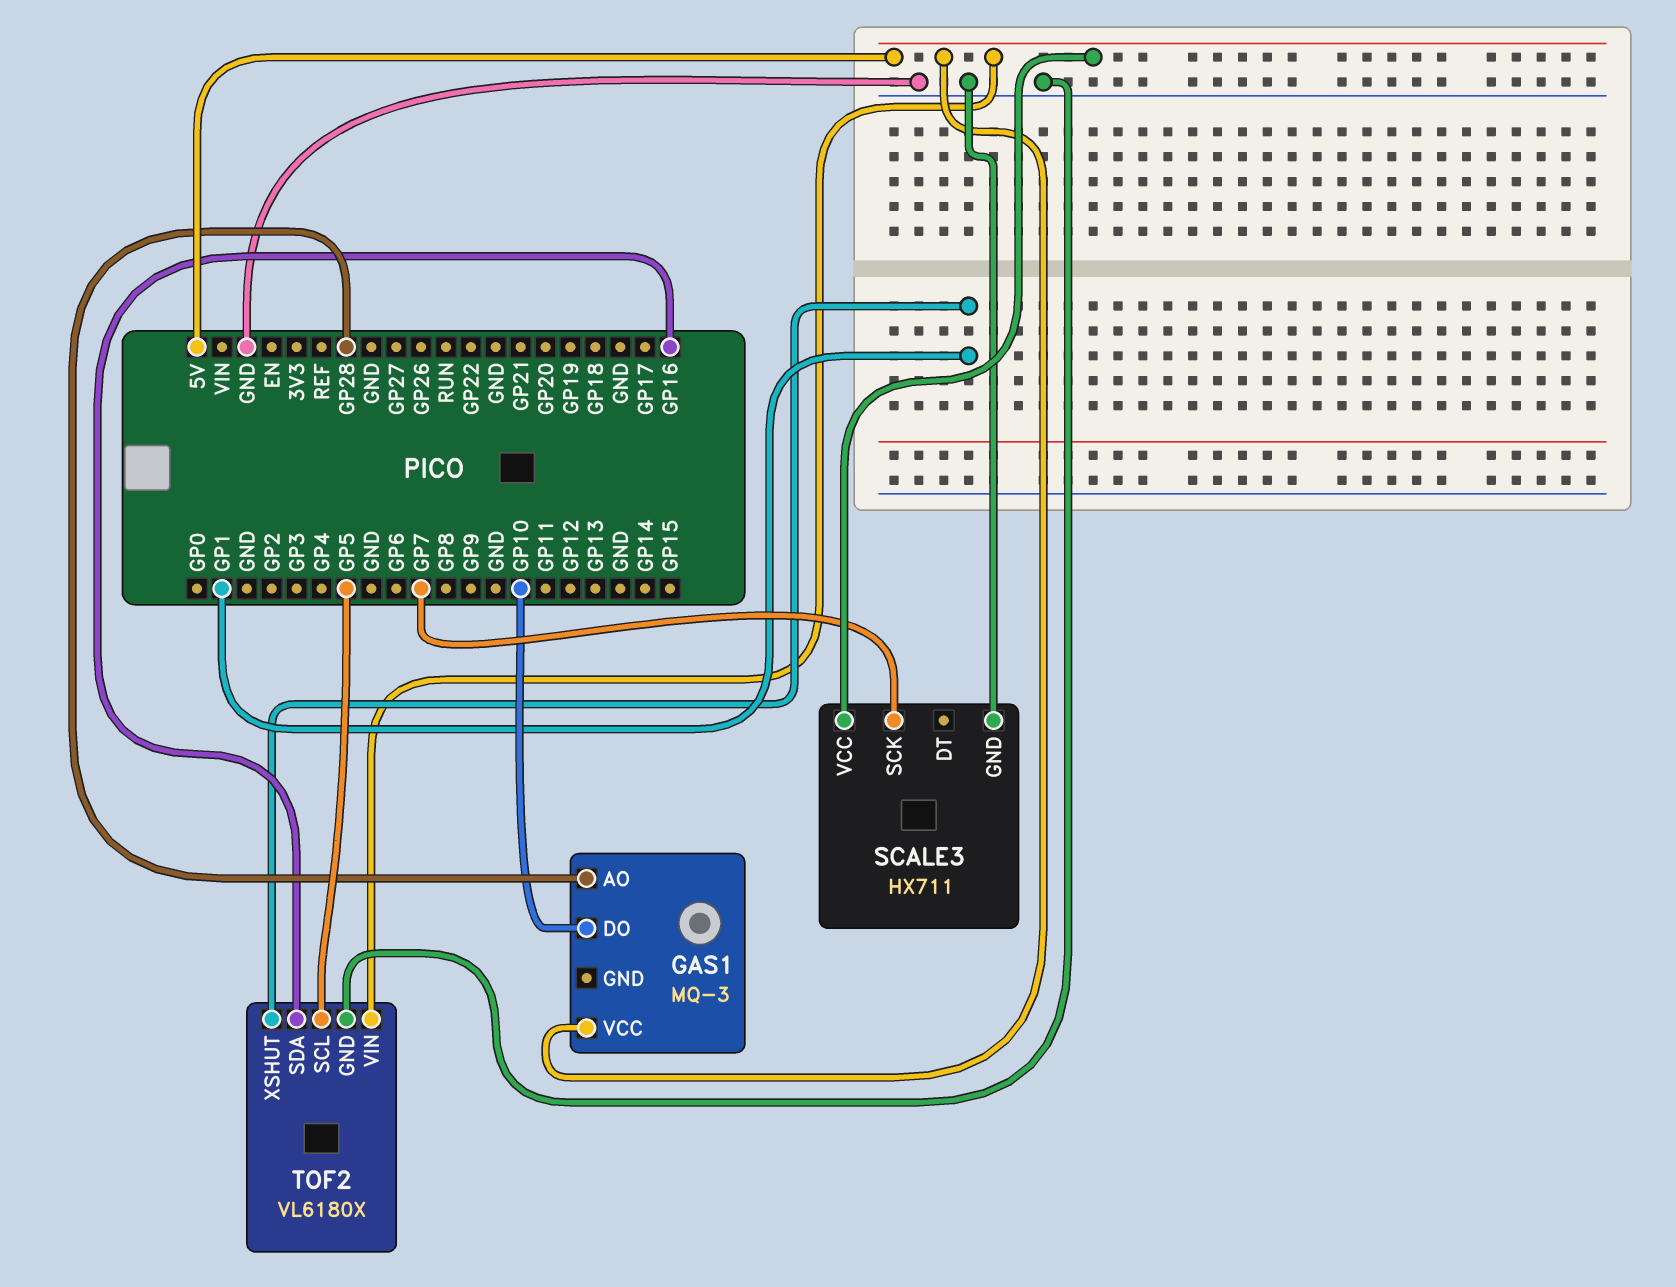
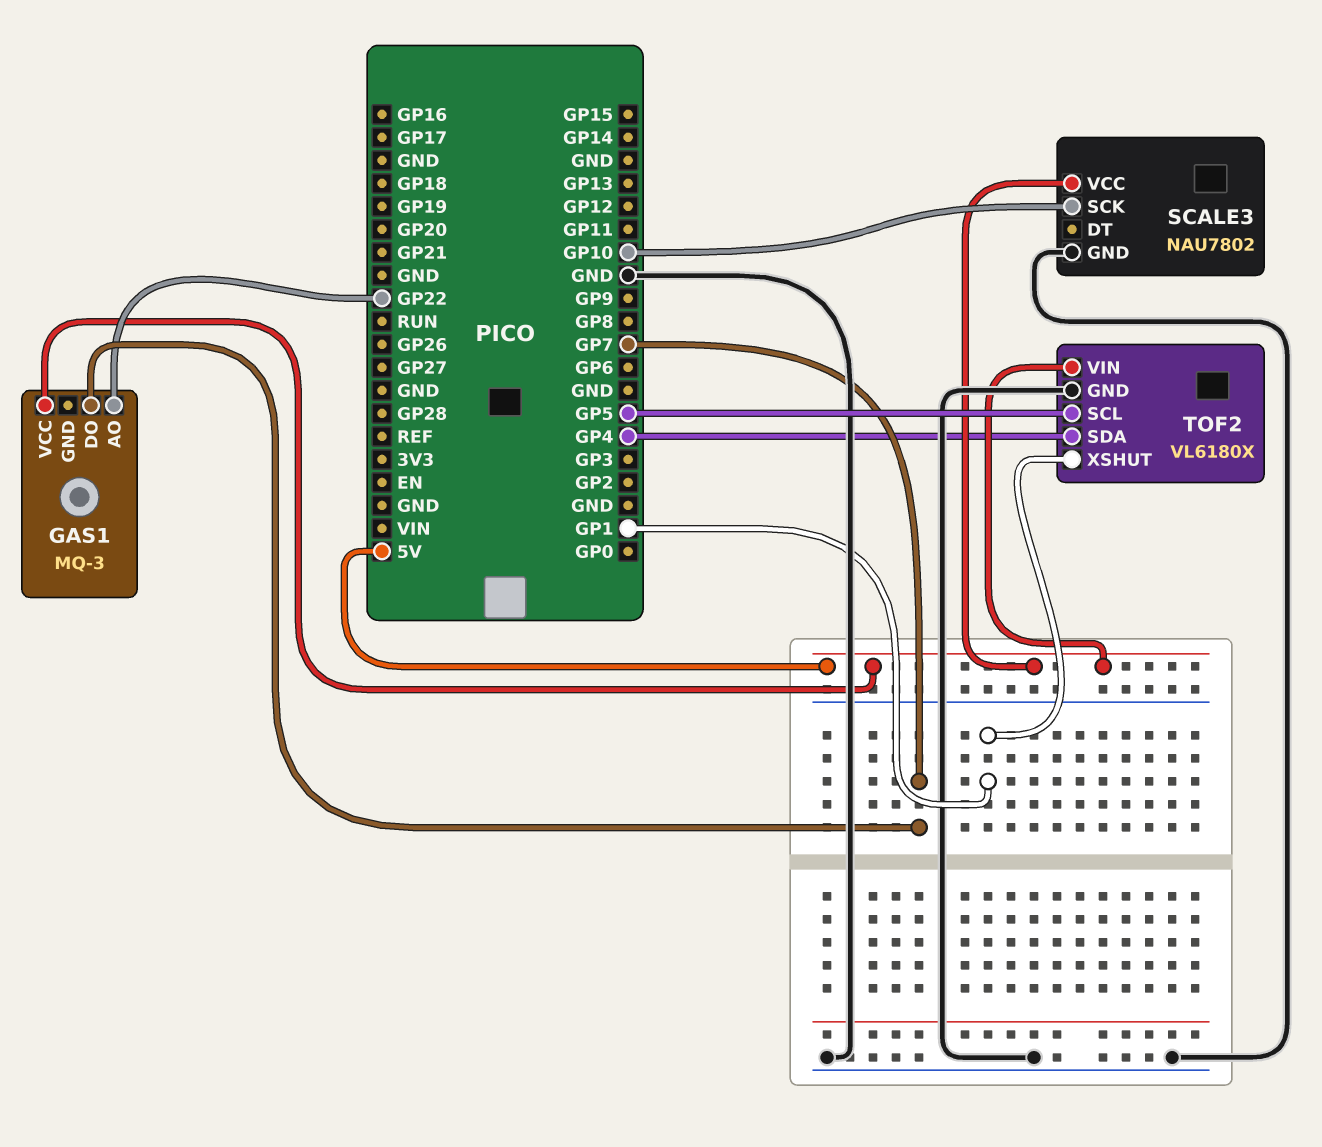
GAS1 pin AO: GP28 -> GP22
GAS1 pin DO: GP10 -> GP7
SCALE3: HX711 -> NAU7802
SCALE3 pin SCK: GP7 -> GP10
TOF2 pin SDA: GP16 -> GP4

